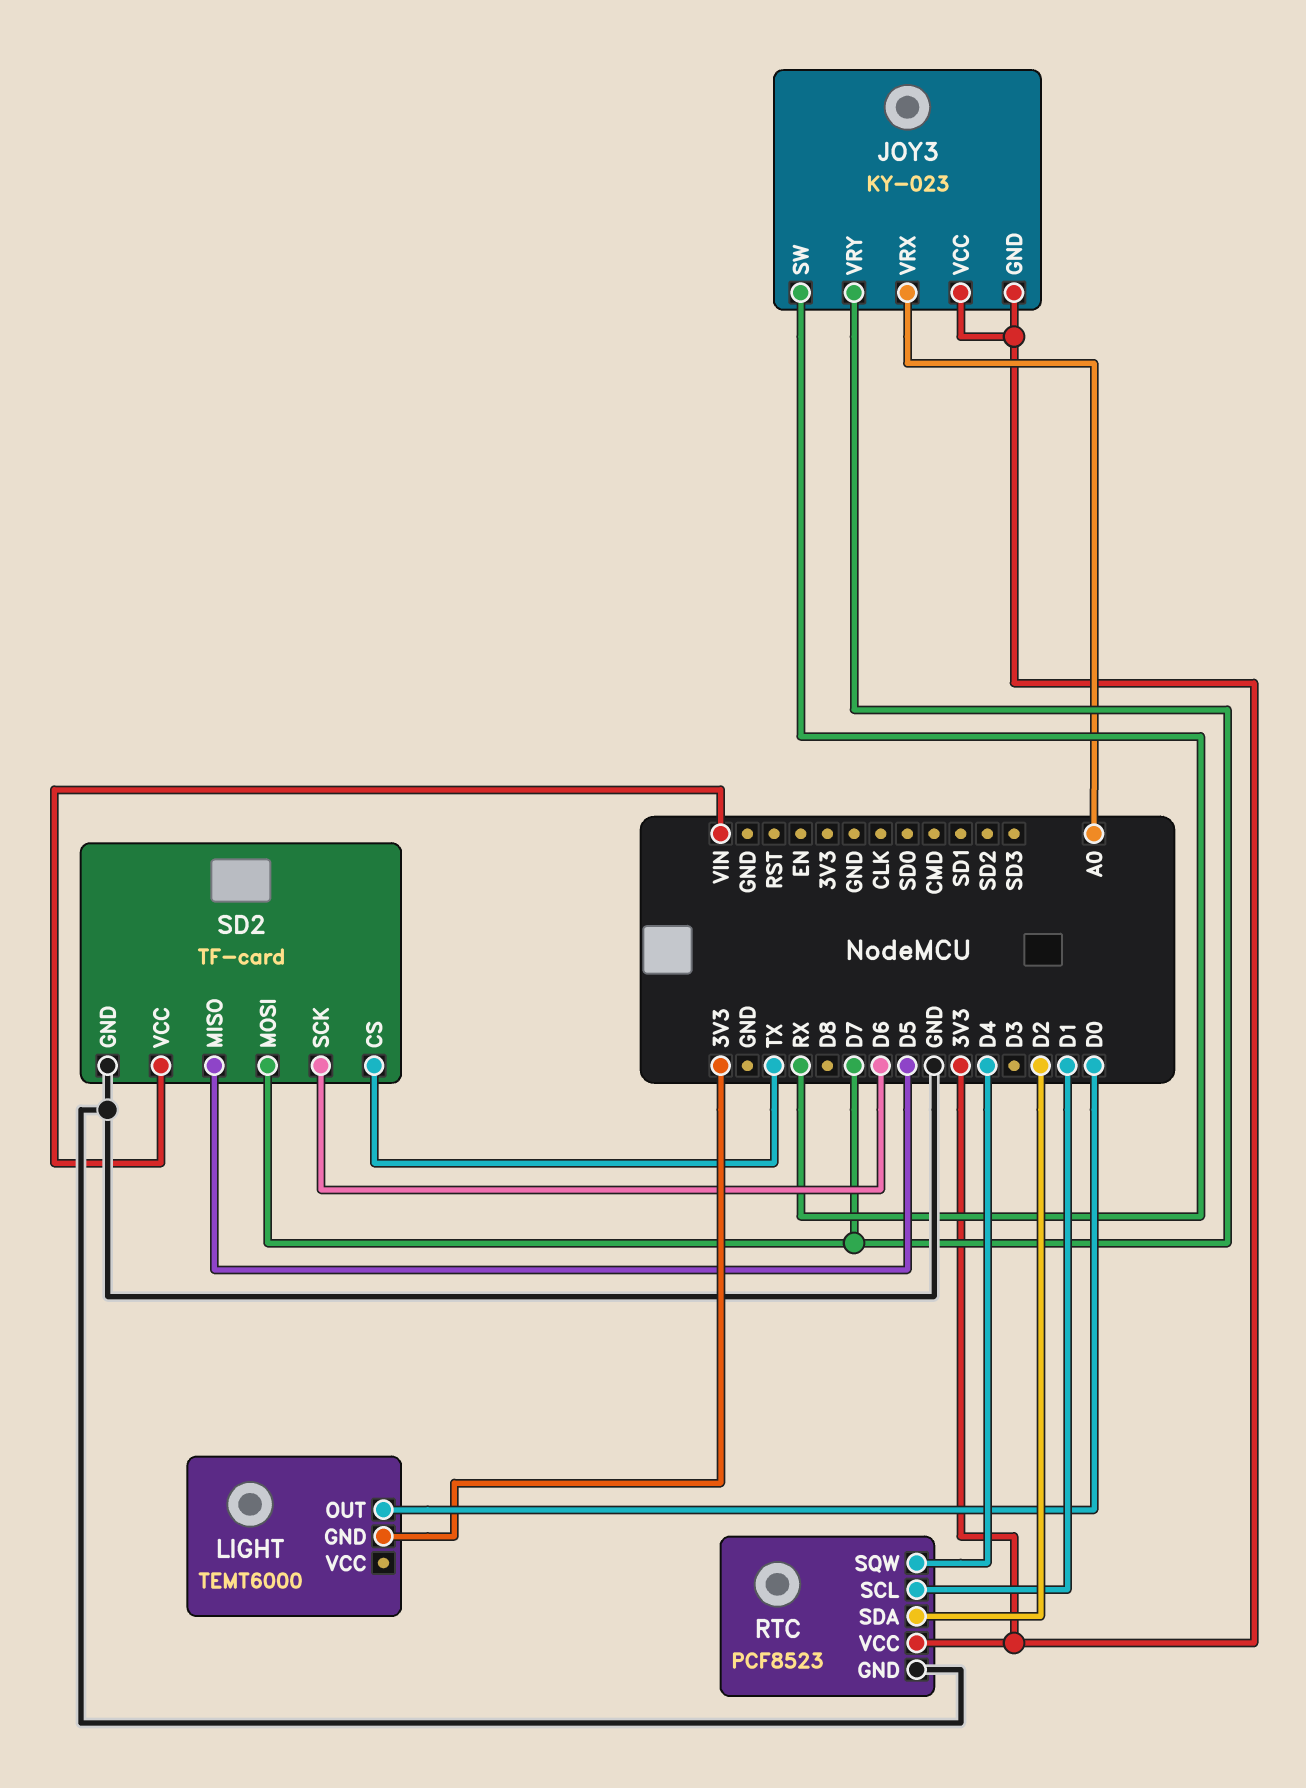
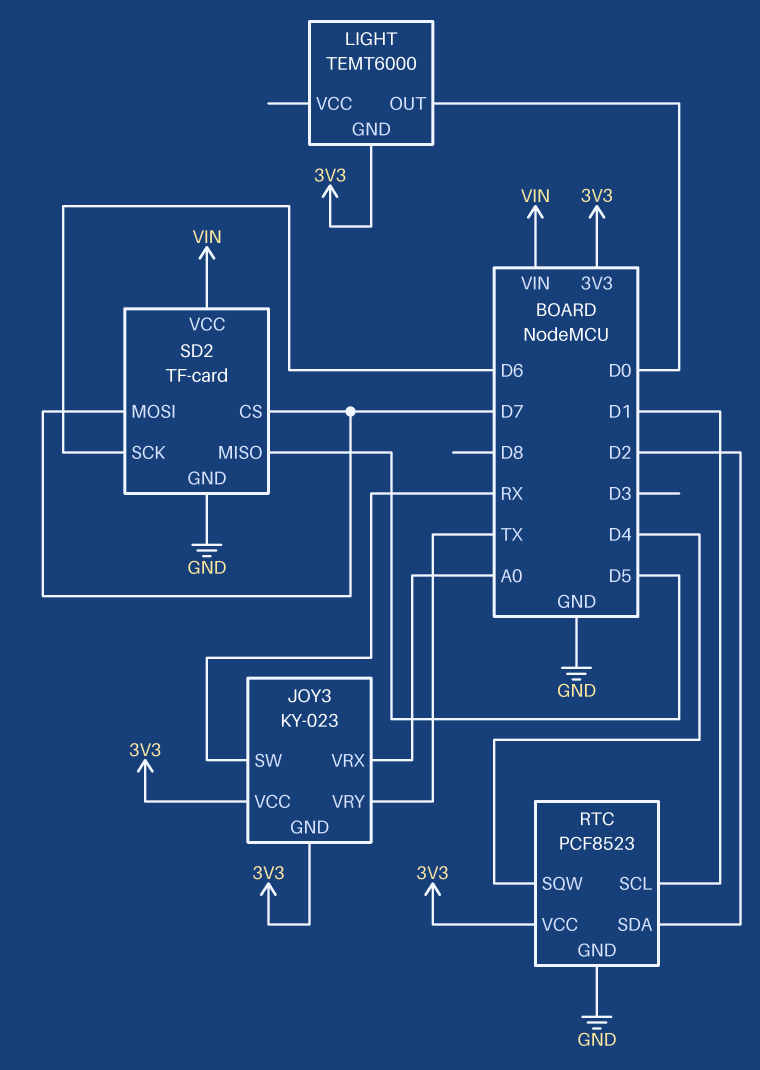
JOY3 pin VRY: D7 -> TX
SD2 pin CS: TX -> D7

